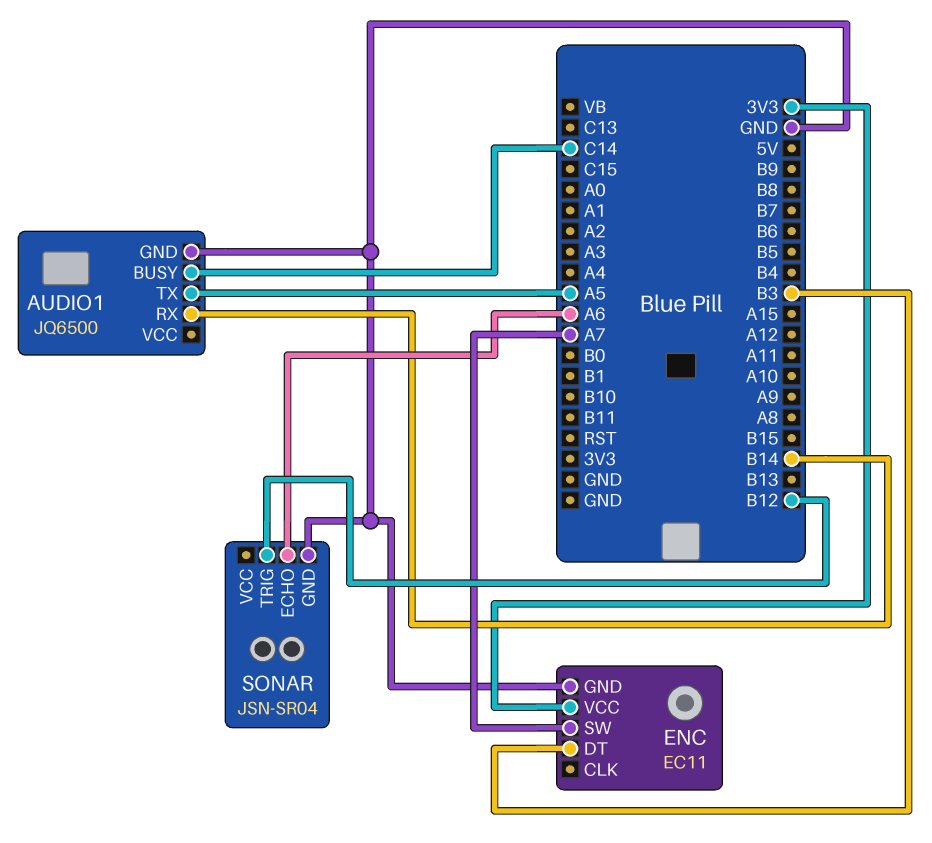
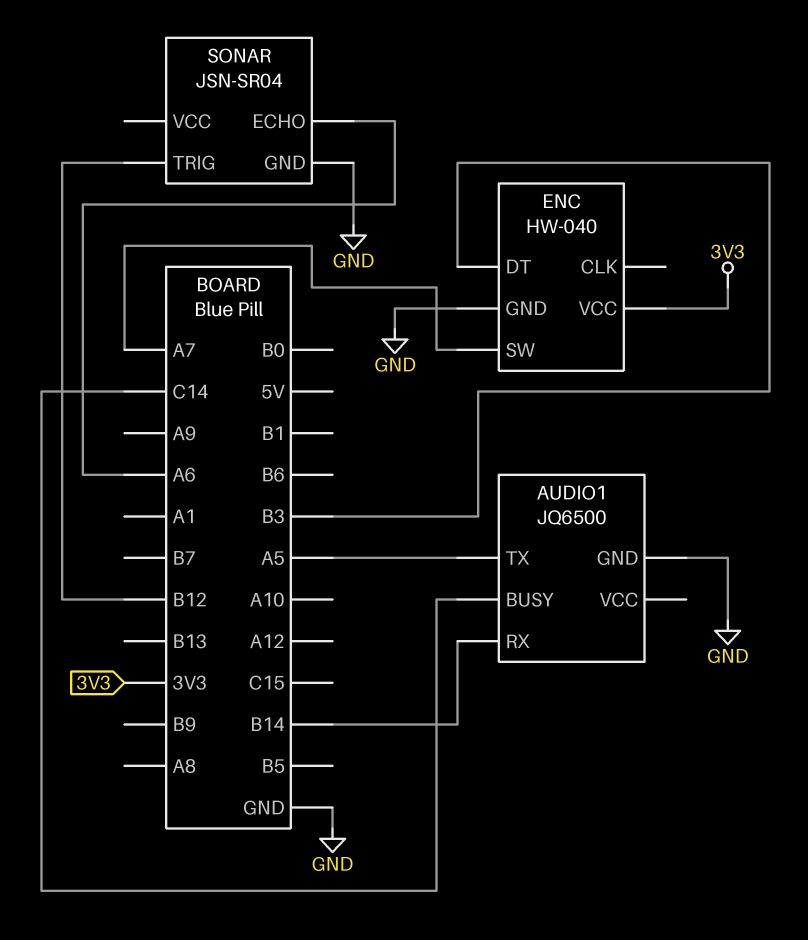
ENC: EC11 -> HW-040

